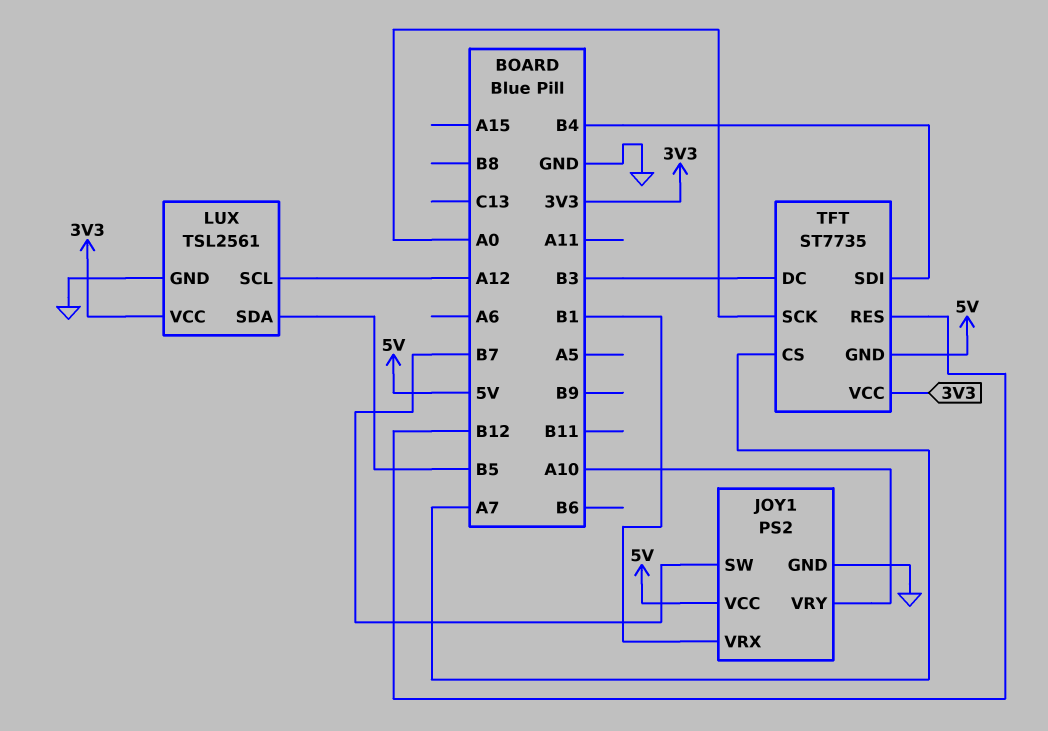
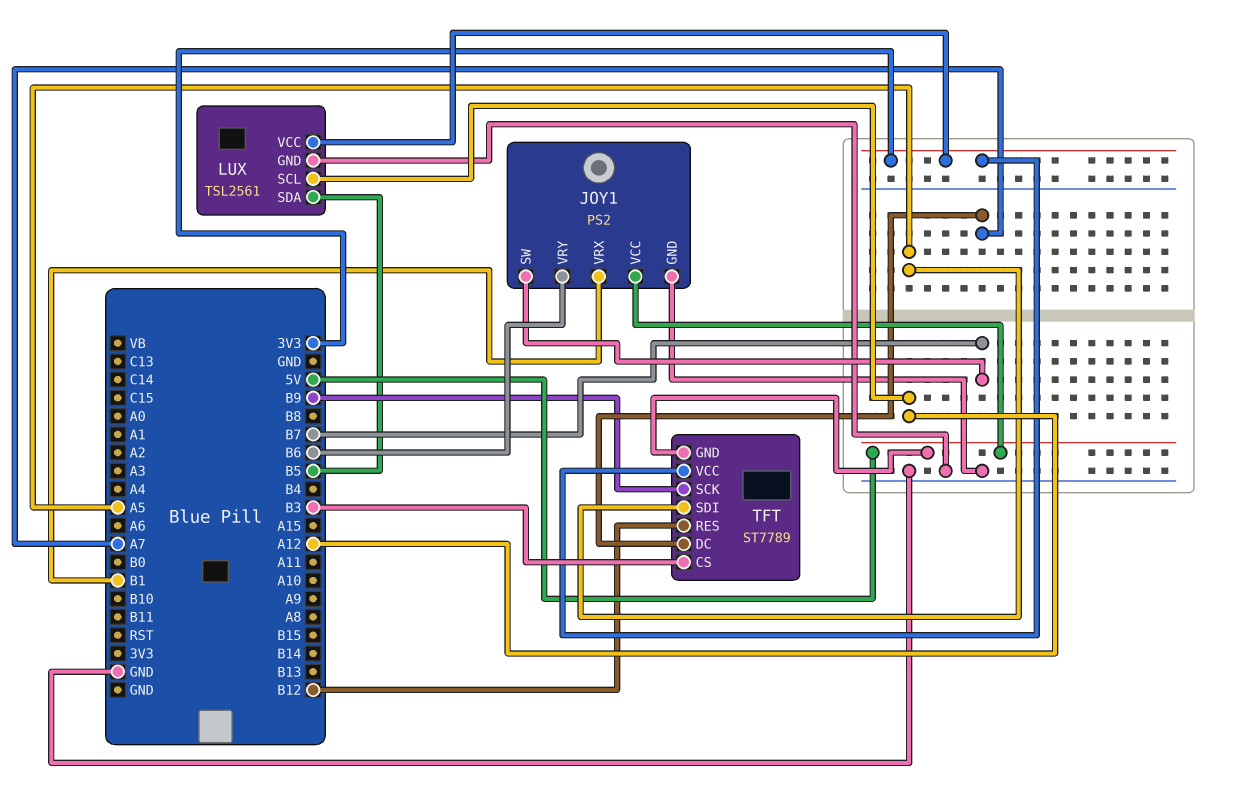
JOY1 pin VRY: A10 -> B6
TFT: ST7735 -> ST7789
TFT pin CS: A7 -> B3
TFT pin DC: B3 -> A7
TFT pin SCK: A0 -> B9
TFT pin SDI: B4 -> A5

